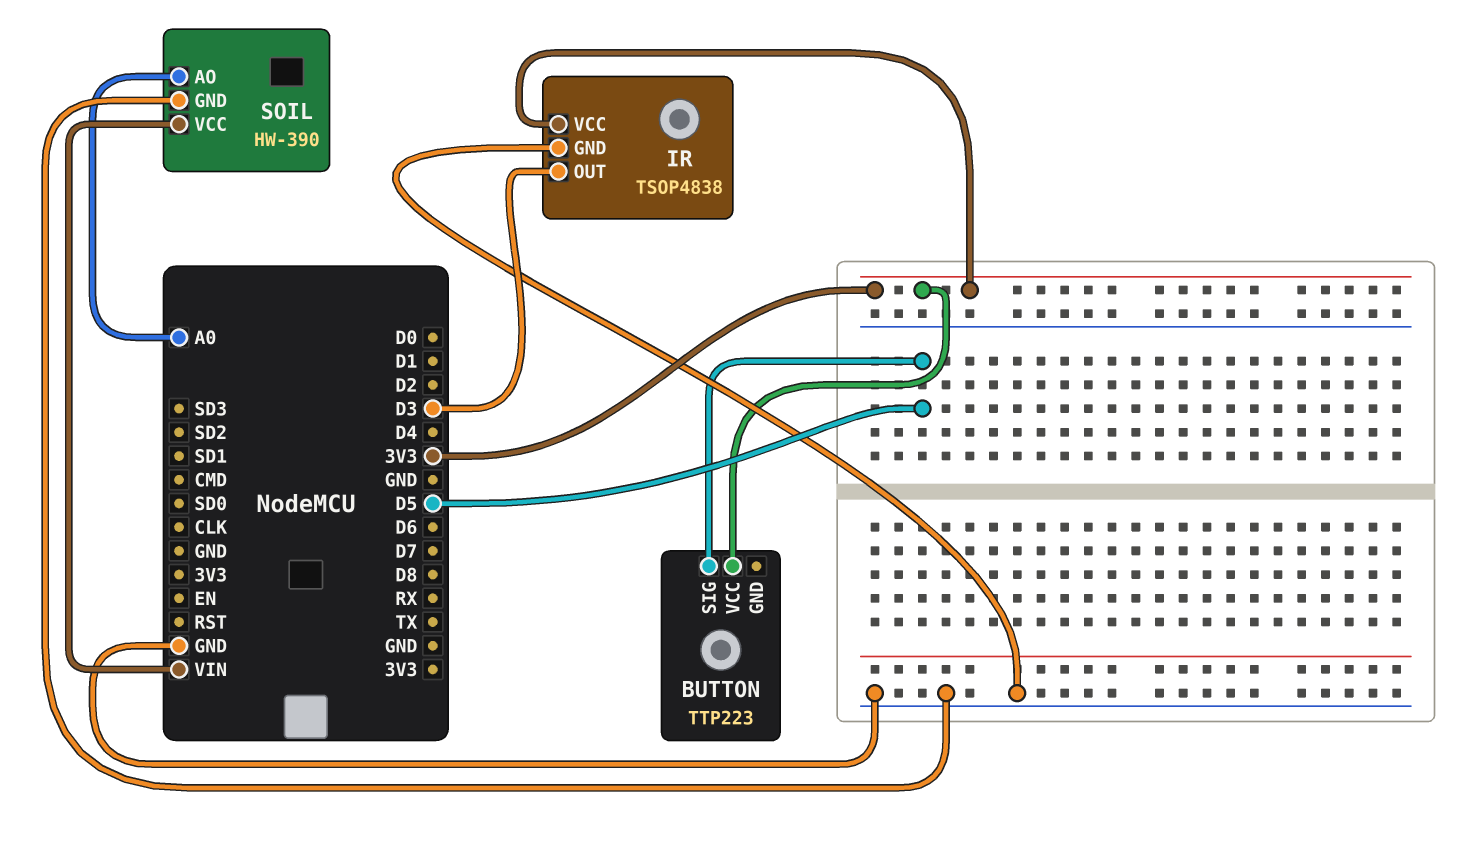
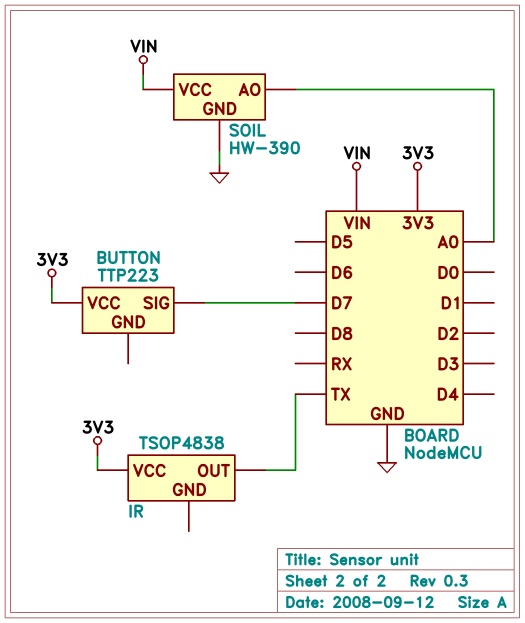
BUTTON pin SIG: D5 -> D7
IR pin GND: GND -> none
IR pin OUT: D3 -> TX

